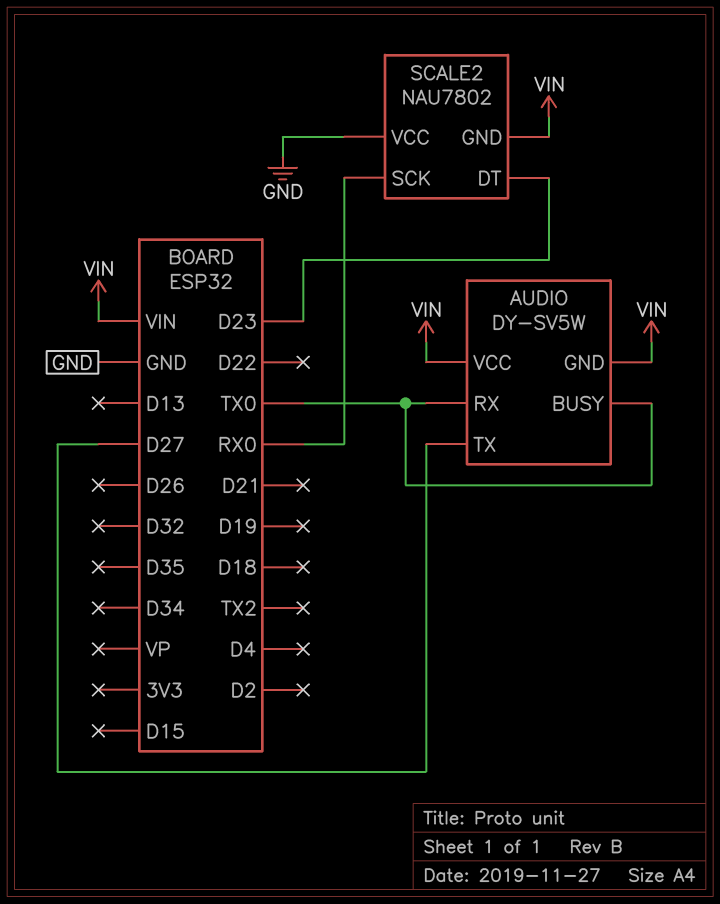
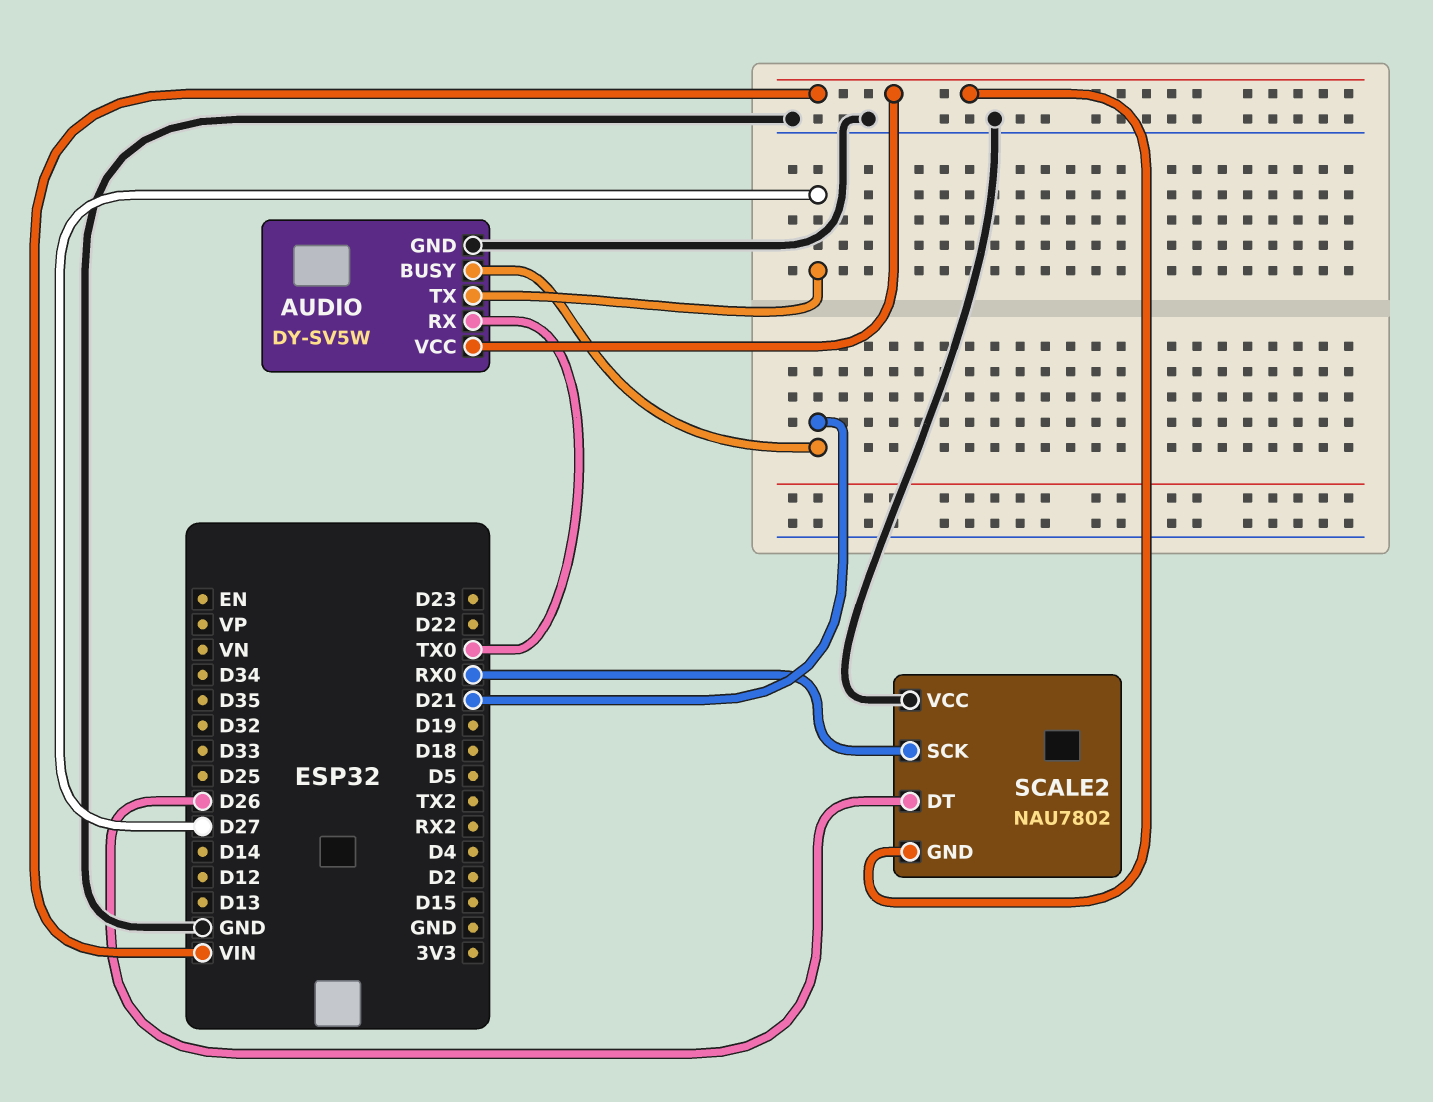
AUDIO pin BUSY: TX0 -> D21
AUDIO pin GND: VIN -> GND
SCALE2 pin DT: D23 -> D26

